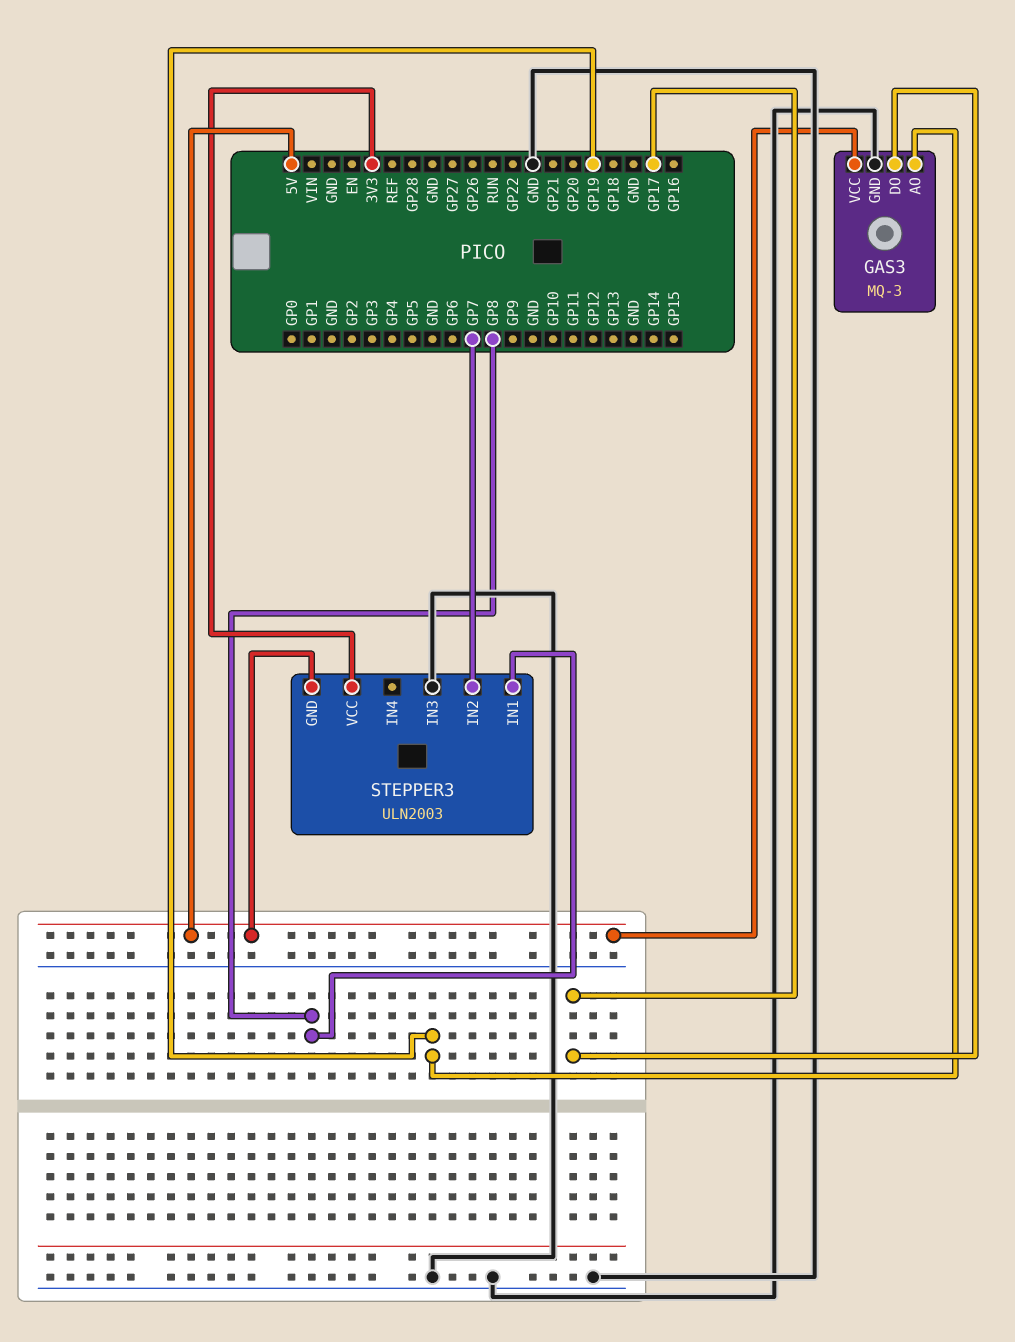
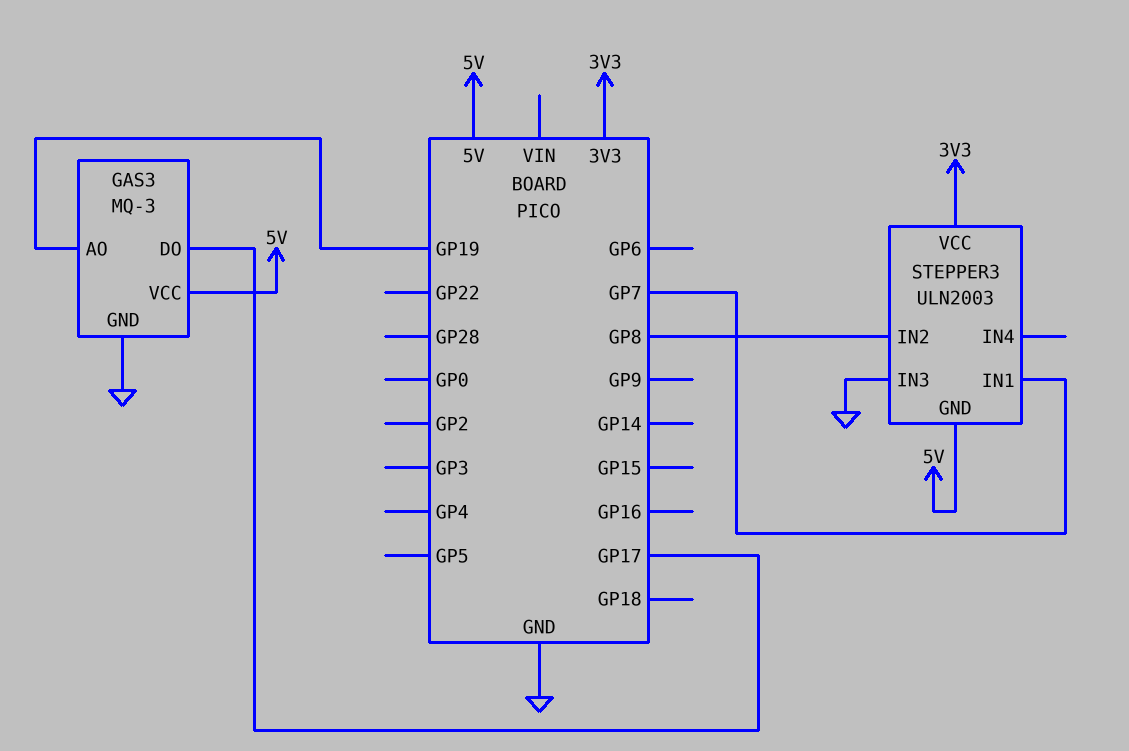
STEPPER3 pin IN1: GP8 -> GP7
STEPPER3 pin IN2: GP7 -> GP8

